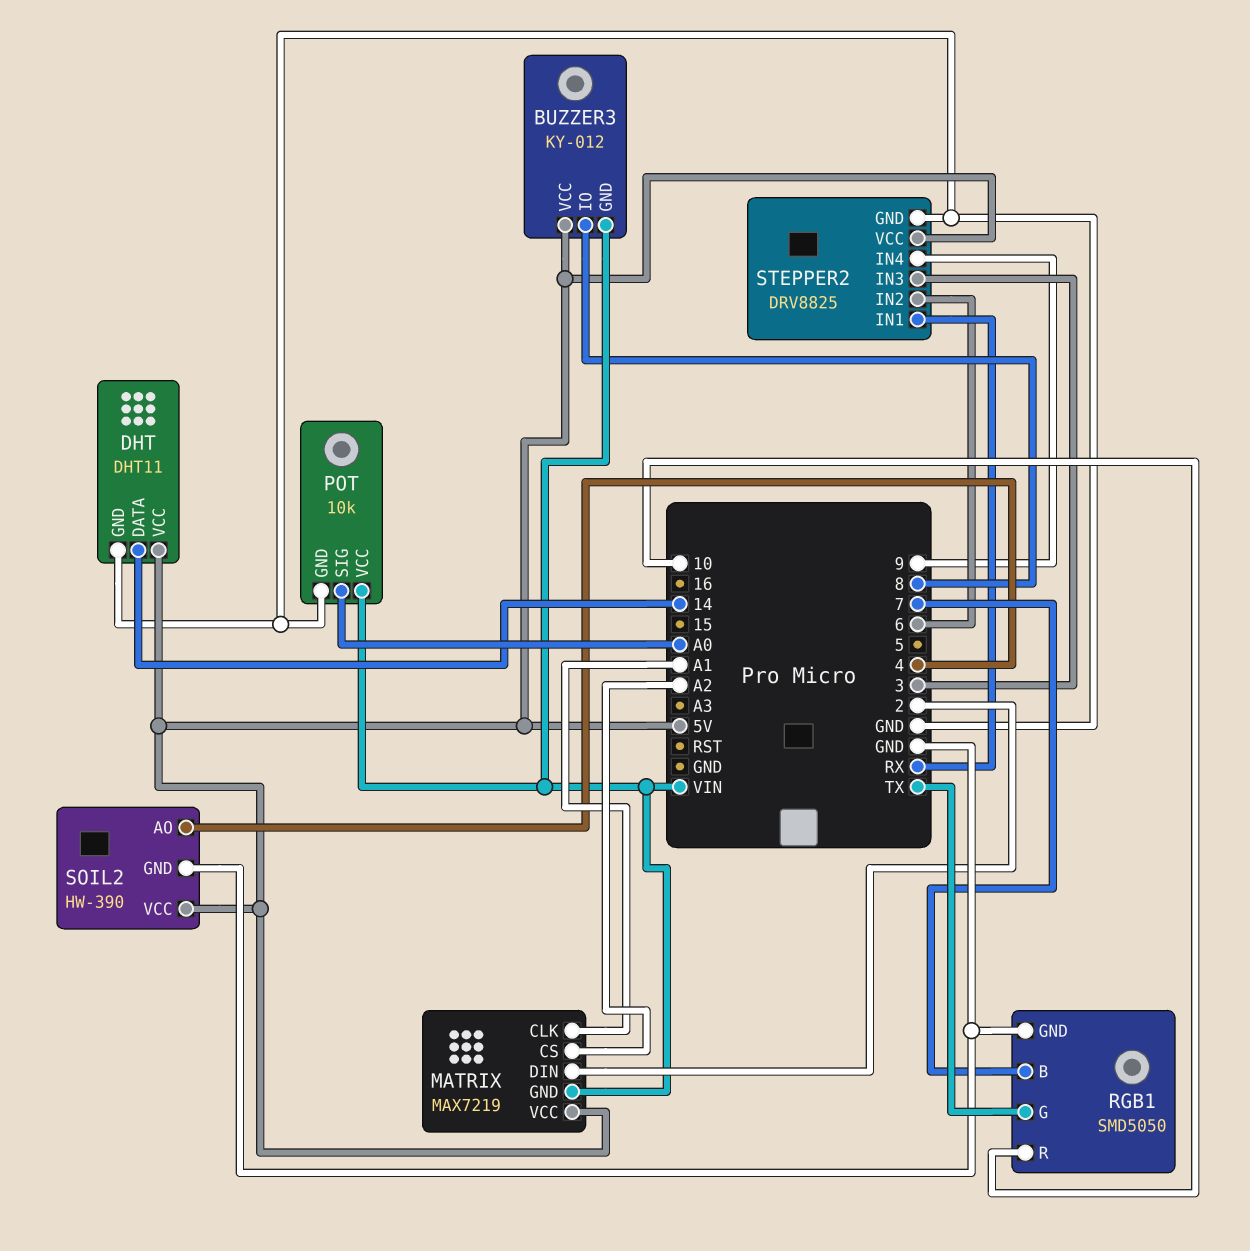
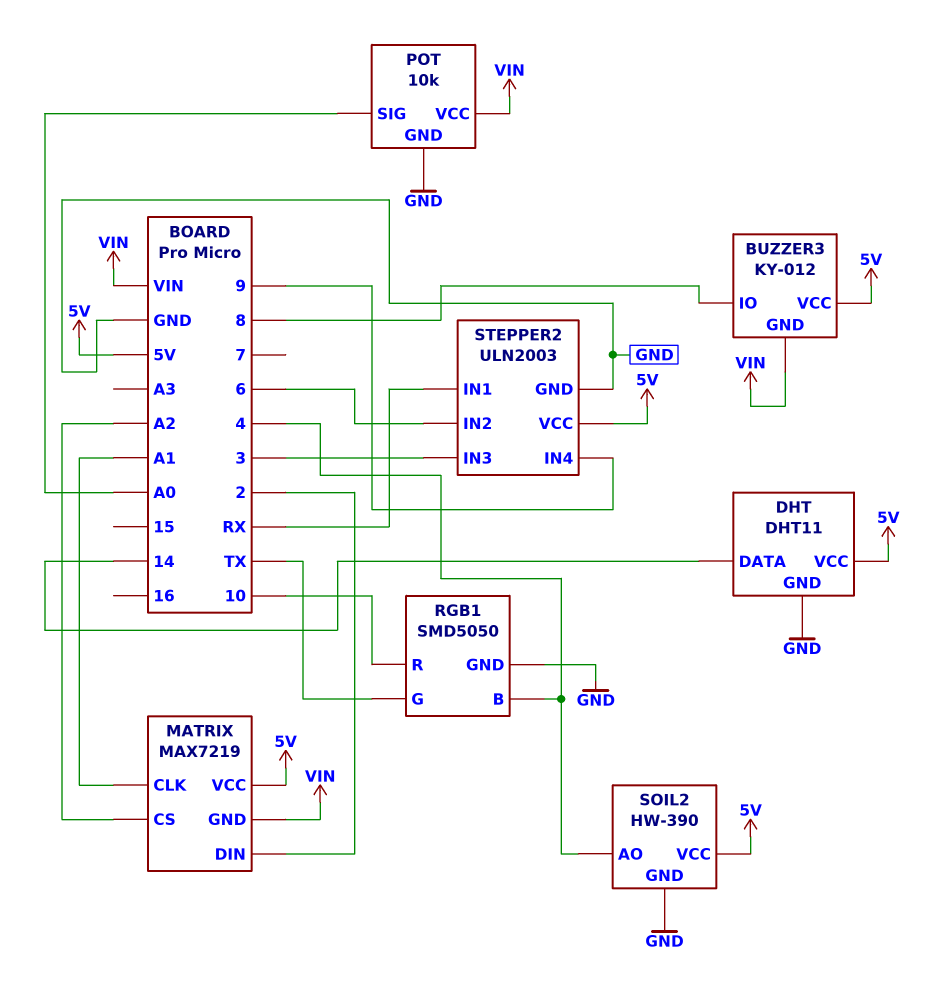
RGB1 pin B: 7 -> 4
STEPPER2: DRV8825 -> ULN2003

